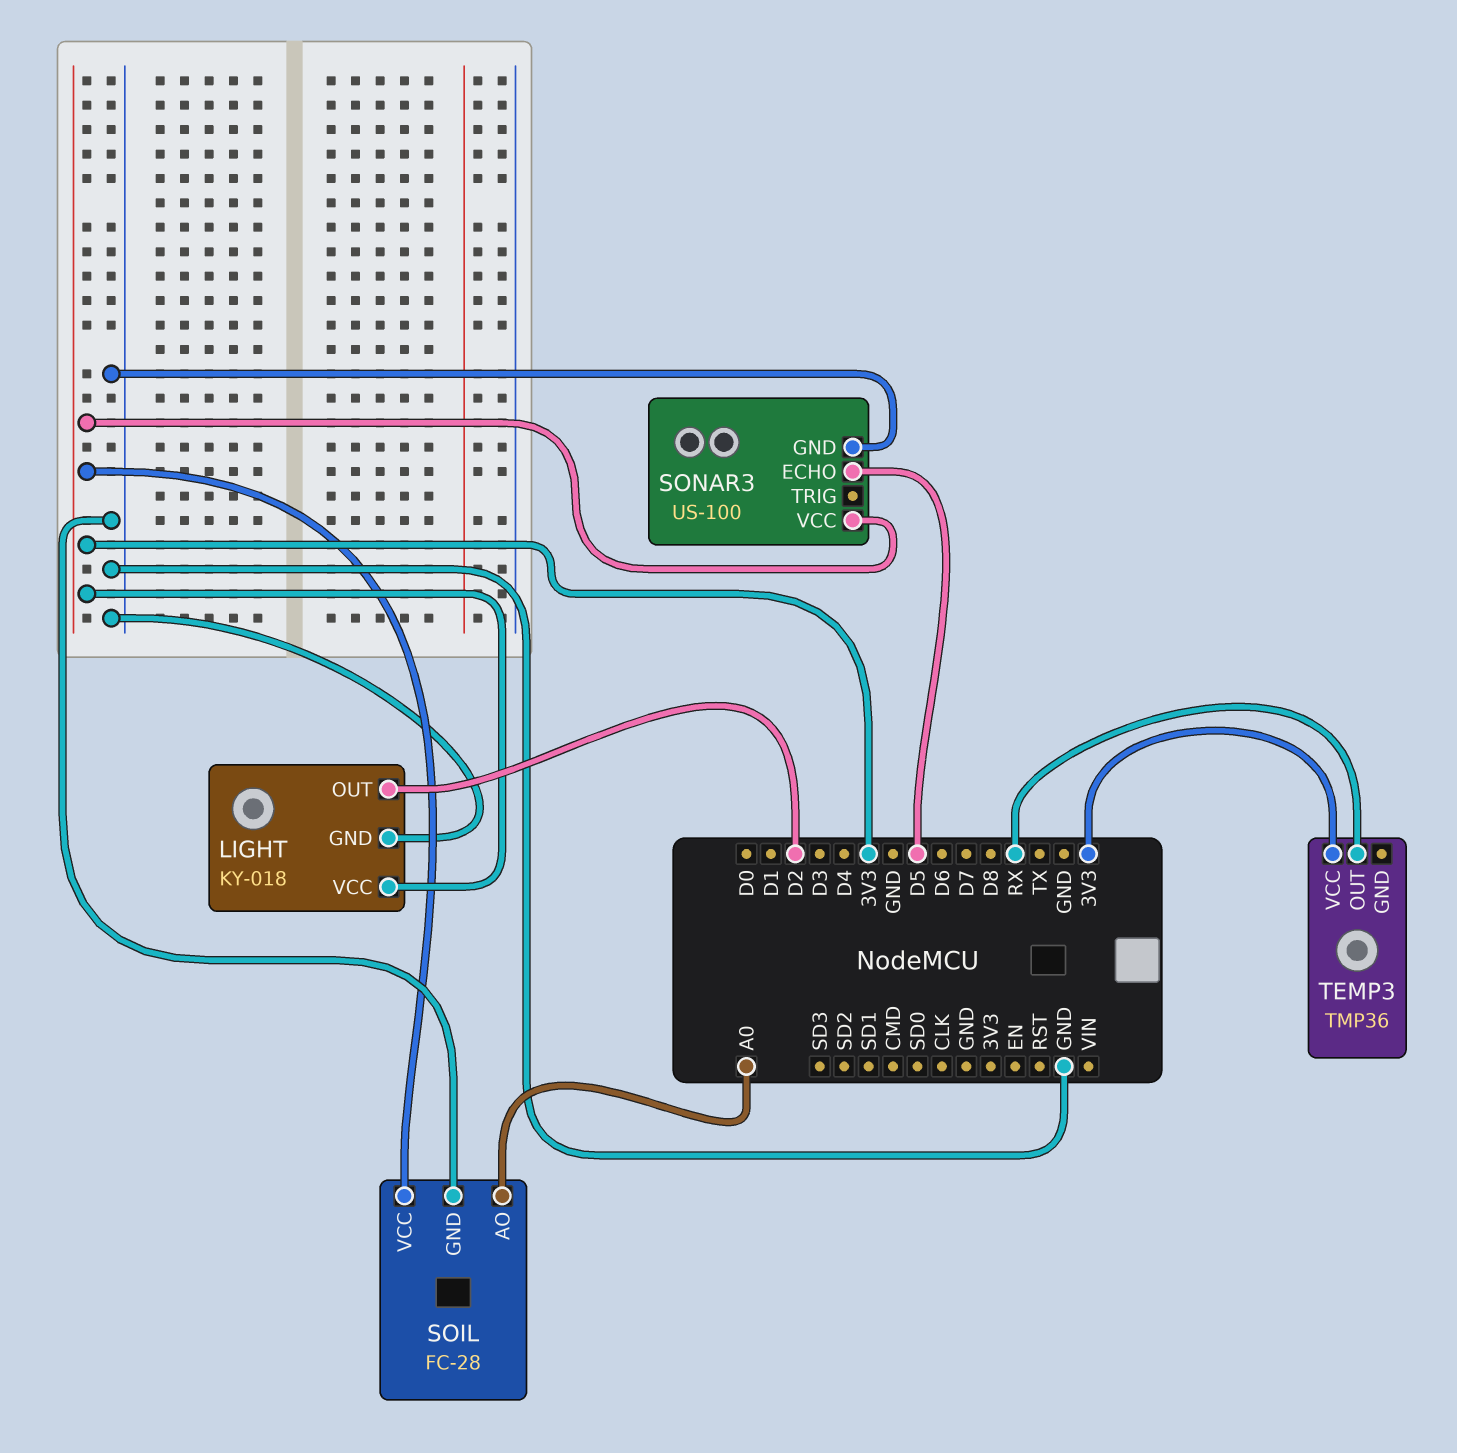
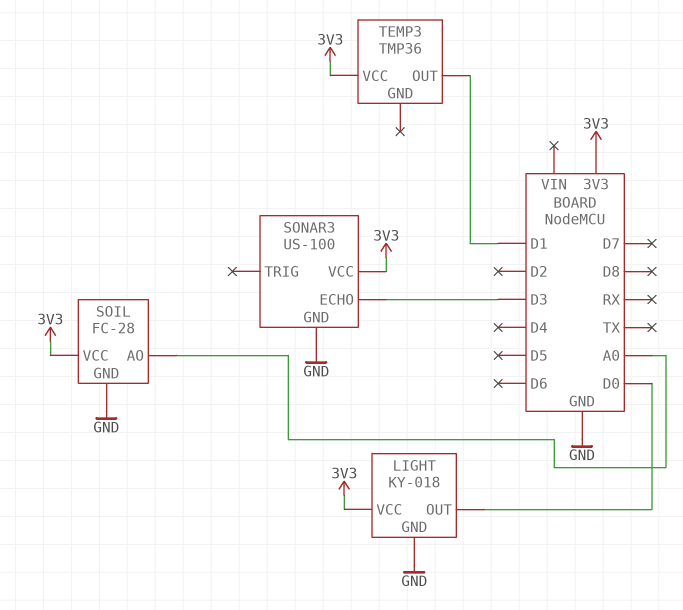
LIGHT pin OUT: D2 -> D0
SONAR3 pin ECHO: D5 -> D3
TEMP3 pin OUT: RX -> D1

